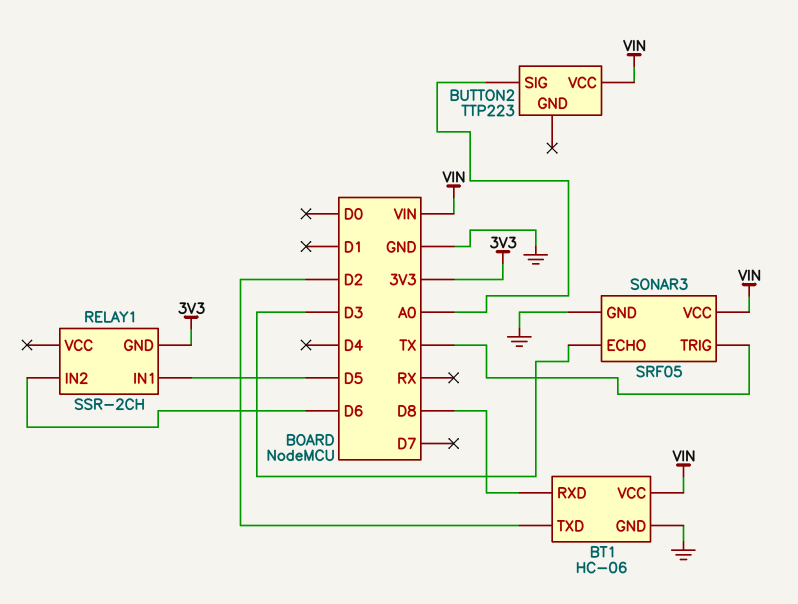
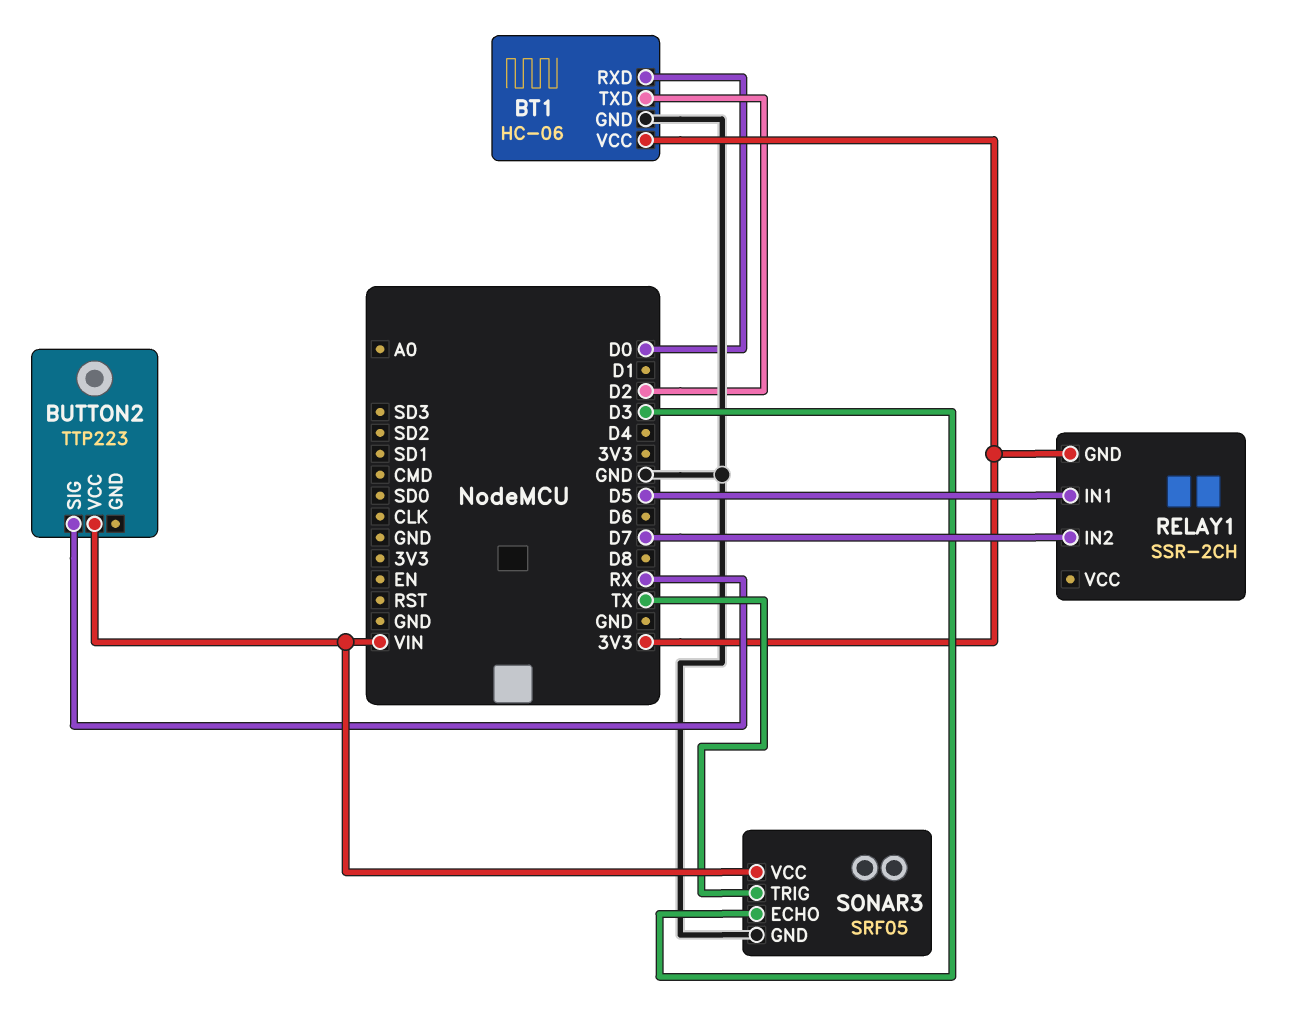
BT1 pin RXD: D8 -> D0
BT1 pin VCC: VIN -> 3V3
BUTTON2 pin SIG: A0 -> RX
RELAY1 pin IN2: D6 -> D7

